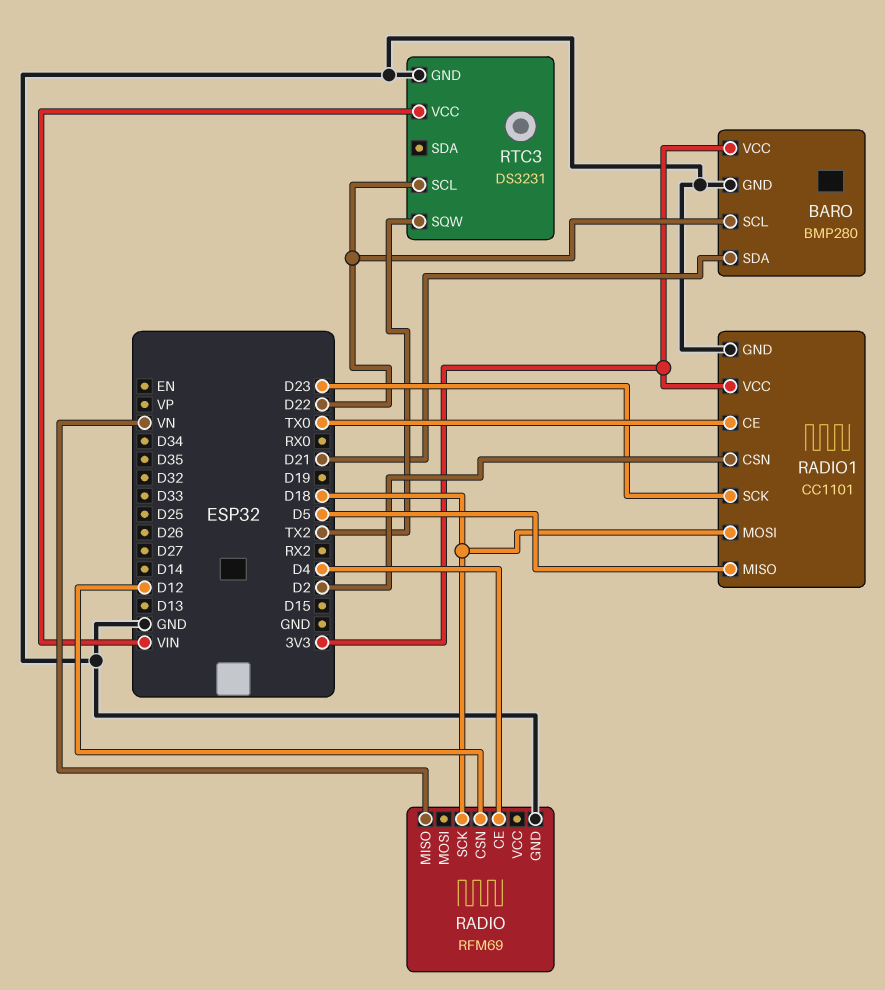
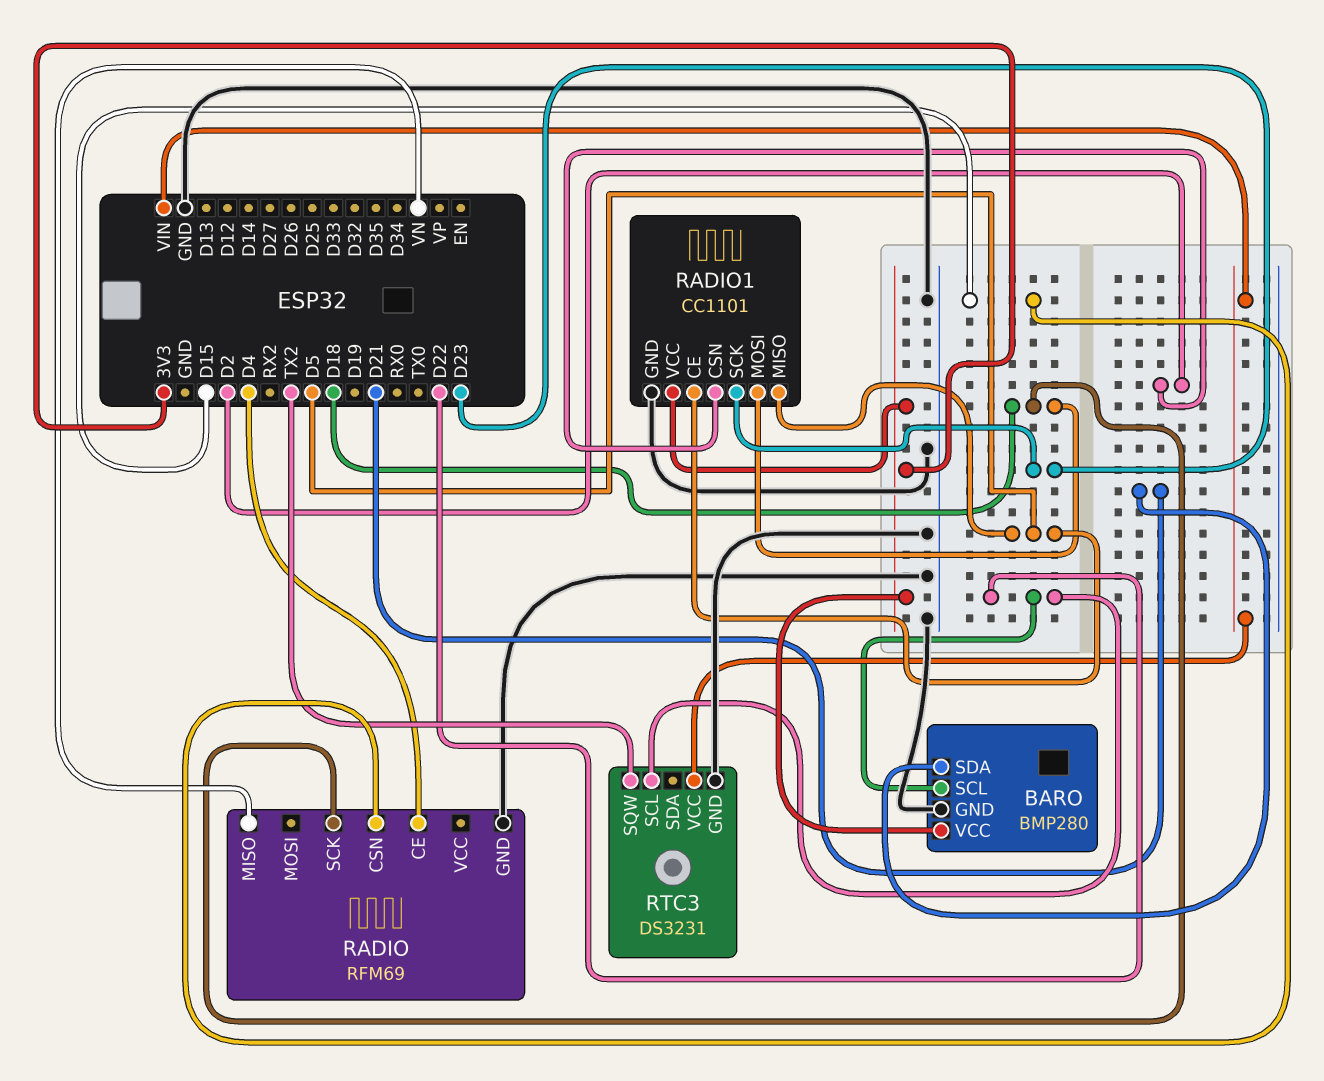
RADIO pin CSN: D12 -> D15
RADIO1 pin CE: TX0 -> D5

